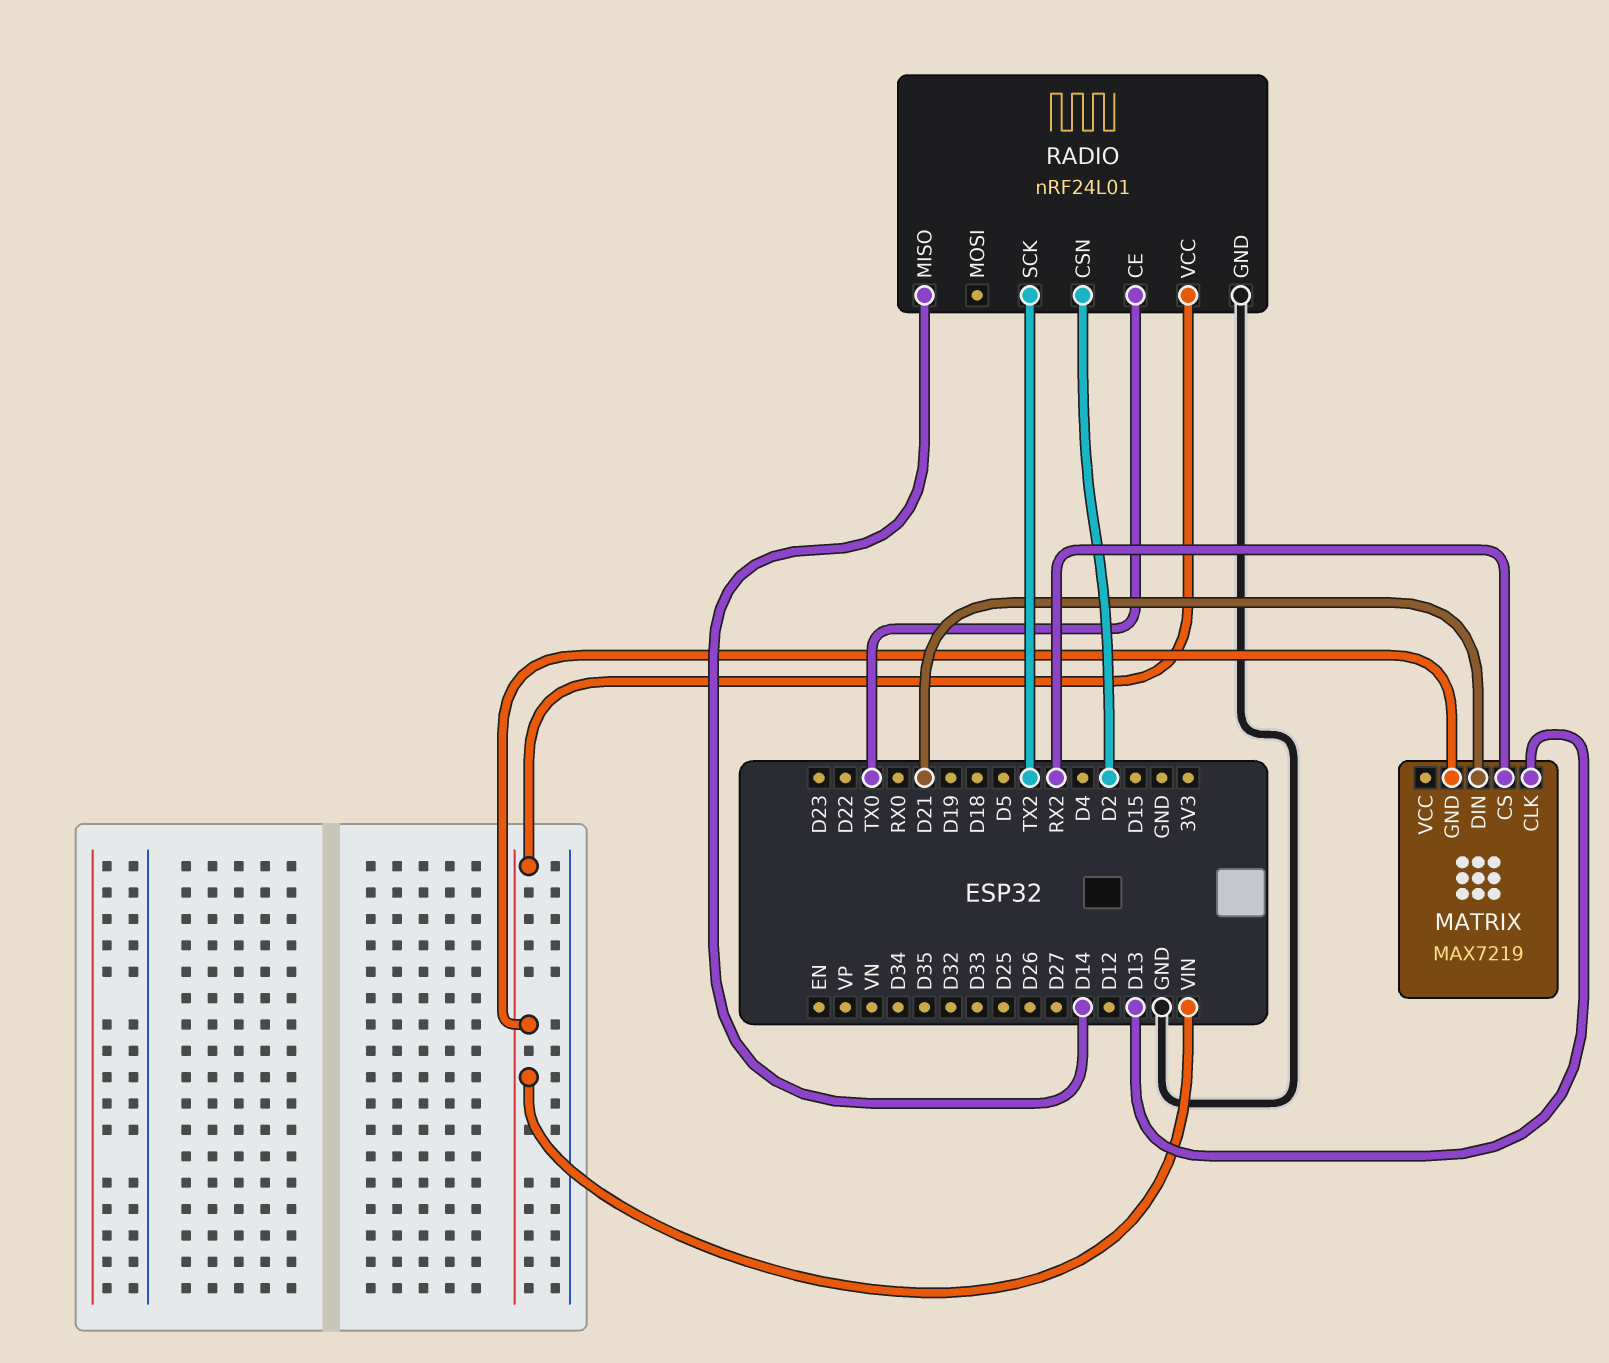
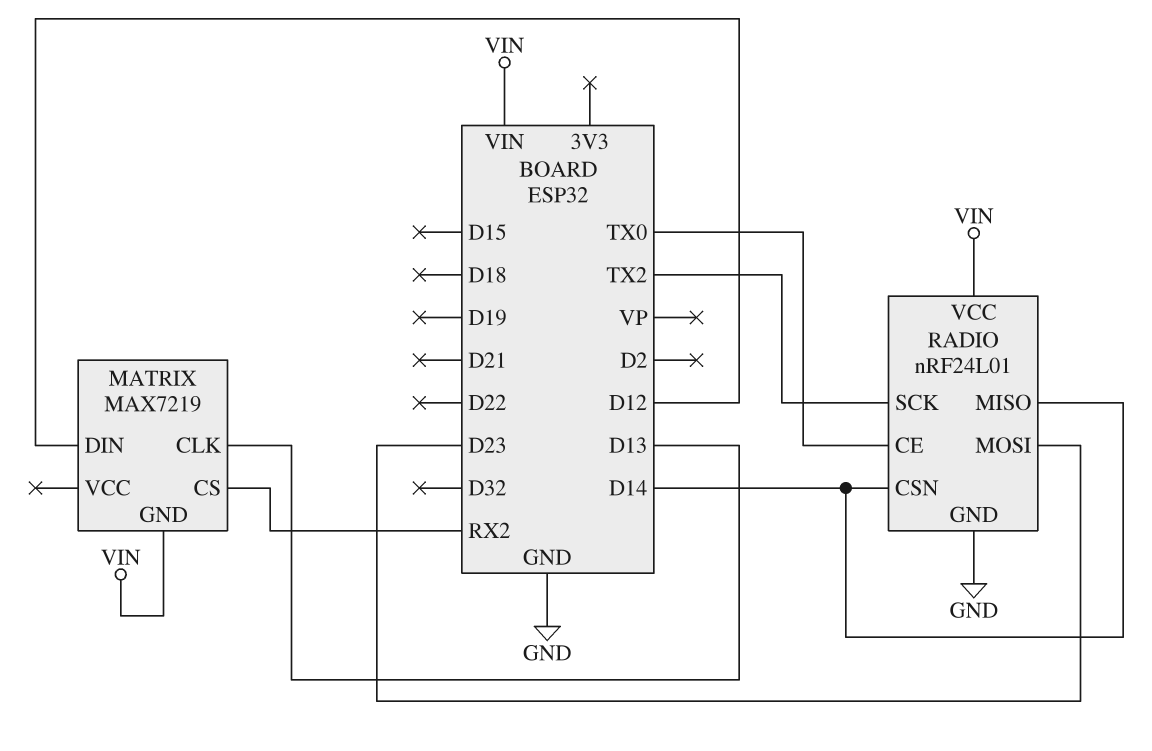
MATRIX pin DIN: D21 -> D12
RADIO pin CSN: D2 -> D14
RADIO pin MOSI: none -> D23

